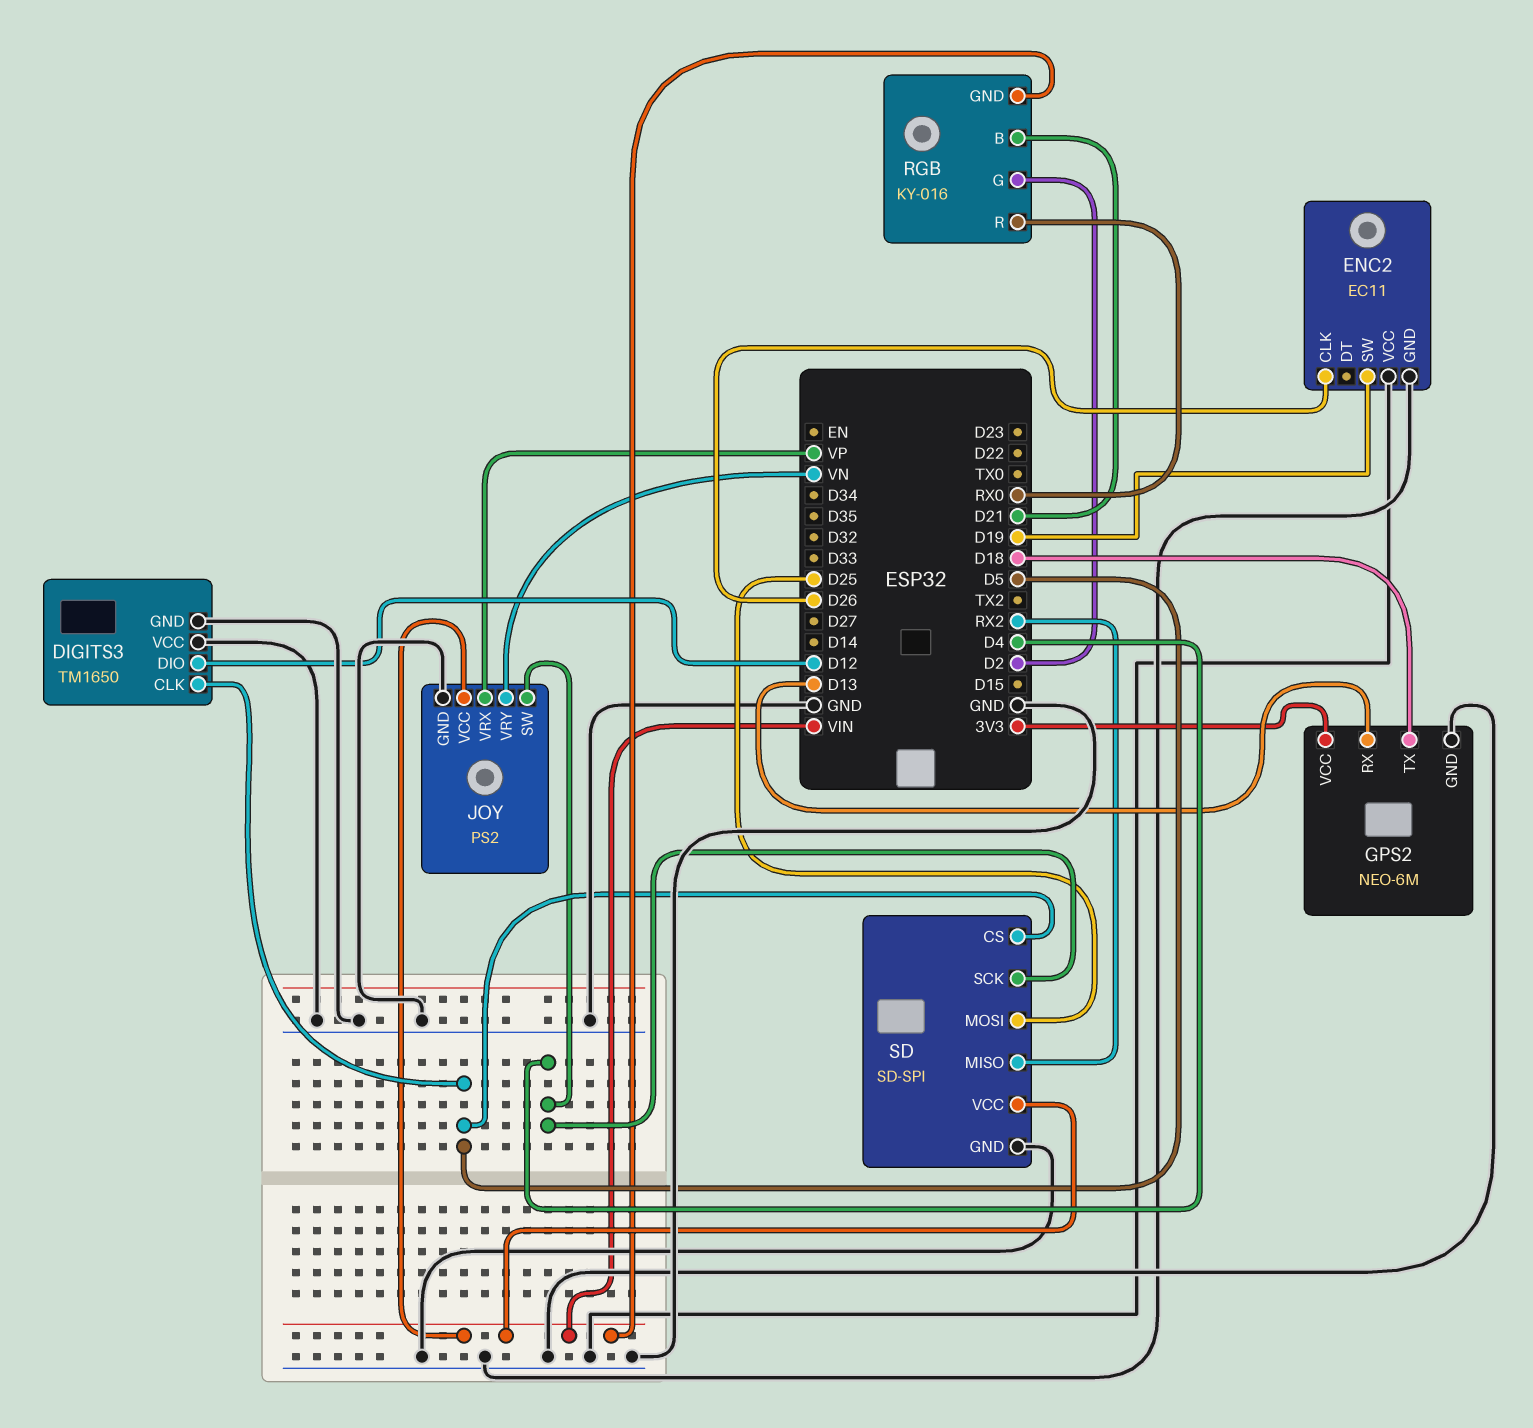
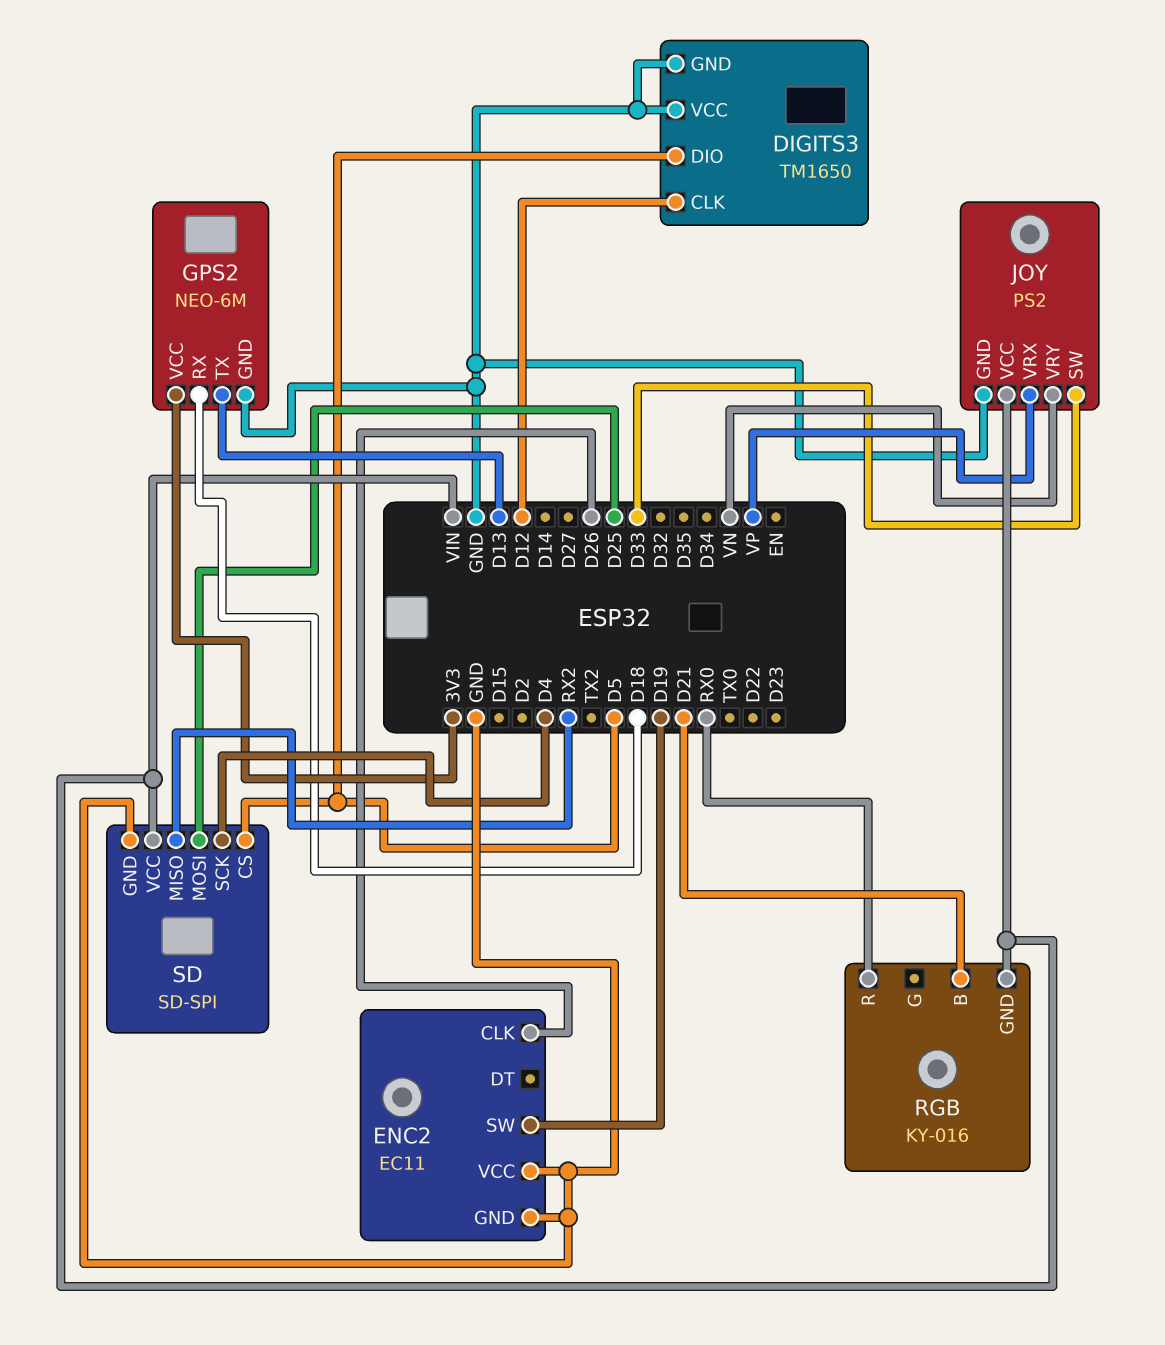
DIGITS3 pin CLK: D5 -> D12
DIGITS3 pin DIO: D12 -> D5
GPS2 pin RX: D13 -> D18
GPS2 pin TX: D18 -> D13
JOY pin SW: D4 -> D33
RGB pin G: D2 -> none

